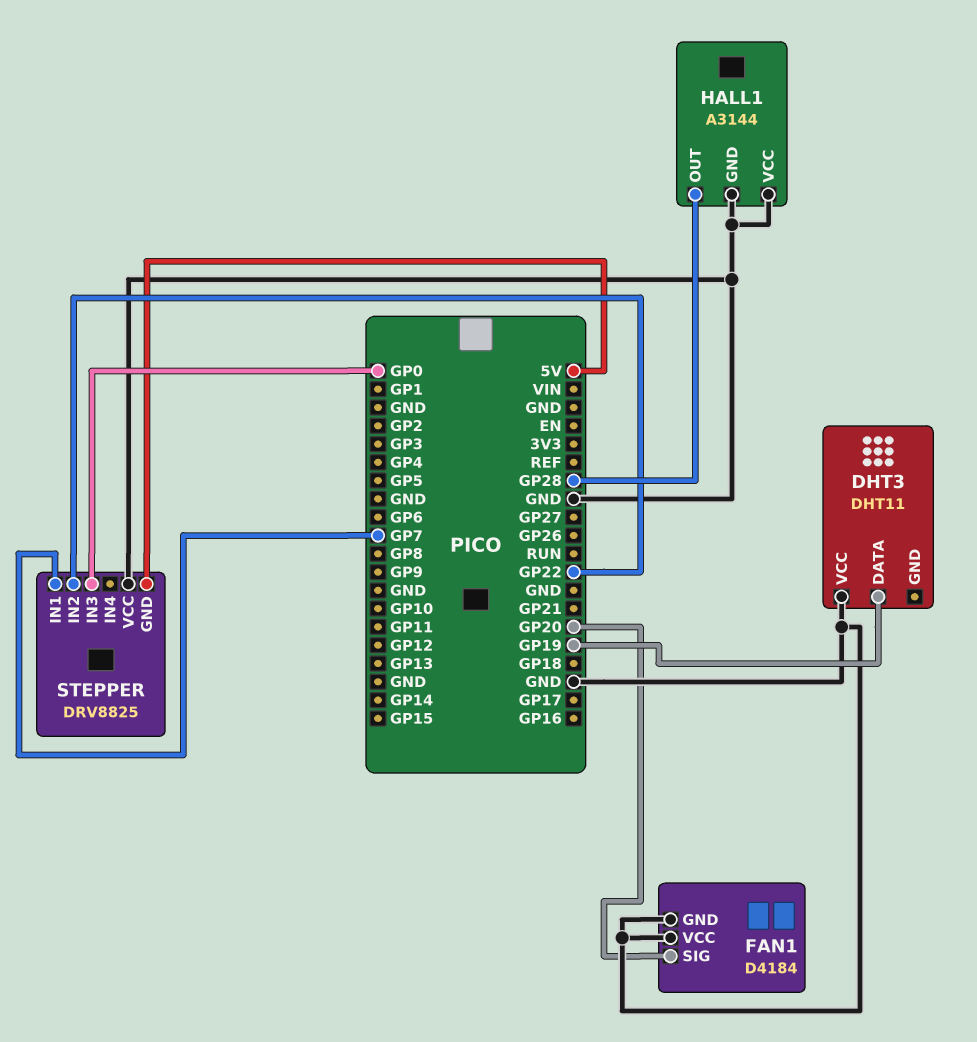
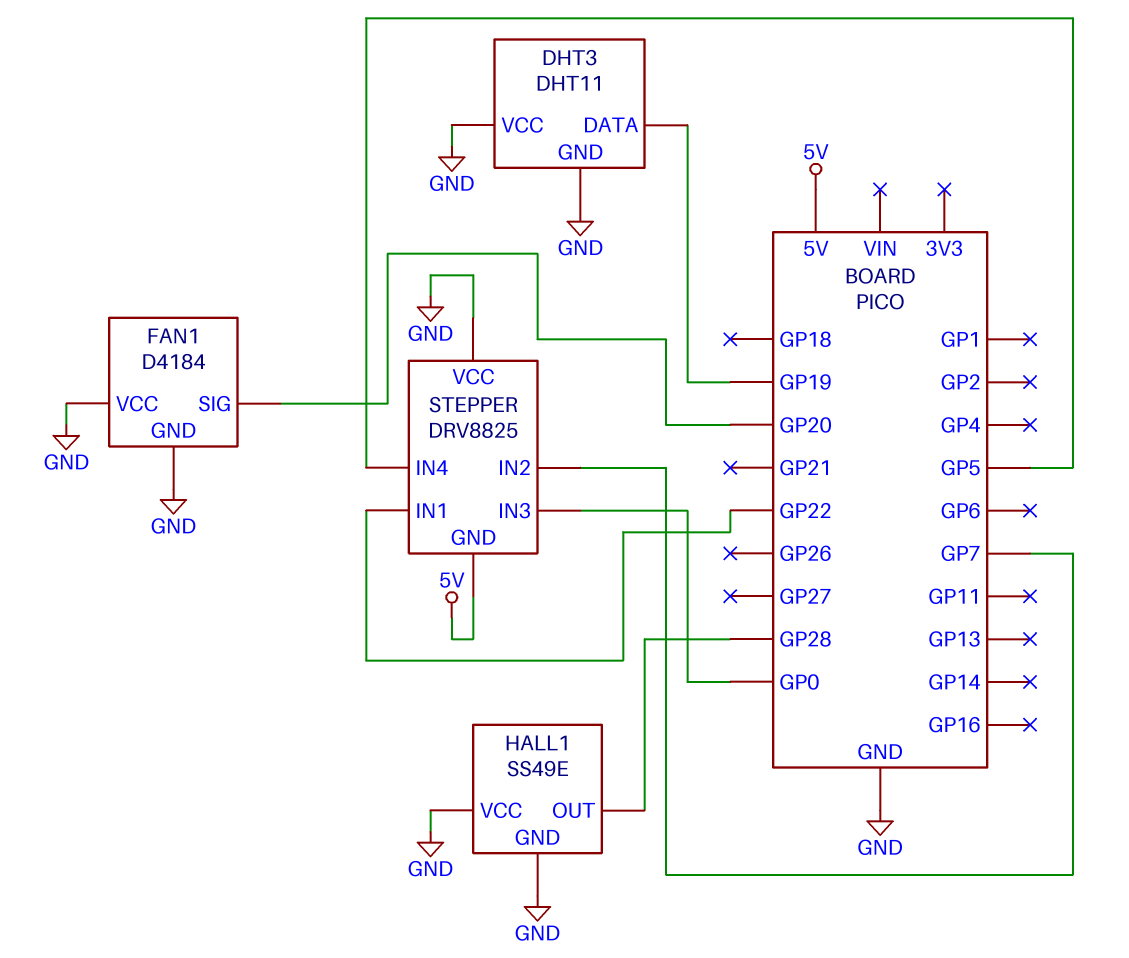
DHT3 pin GND: none -> GND
HALL1: A3144 -> SS49E
STEPPER pin IN1: GP7 -> GP22
STEPPER pin IN2: GP22 -> GP7
STEPPER pin IN4: none -> GP5

